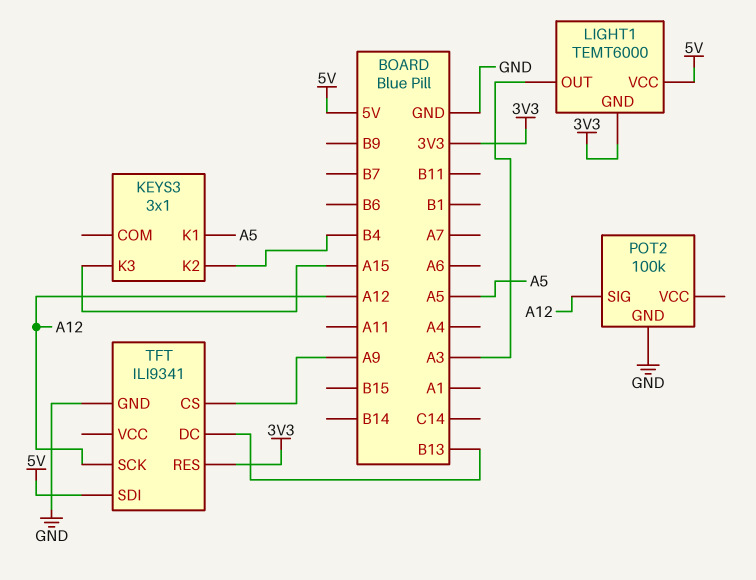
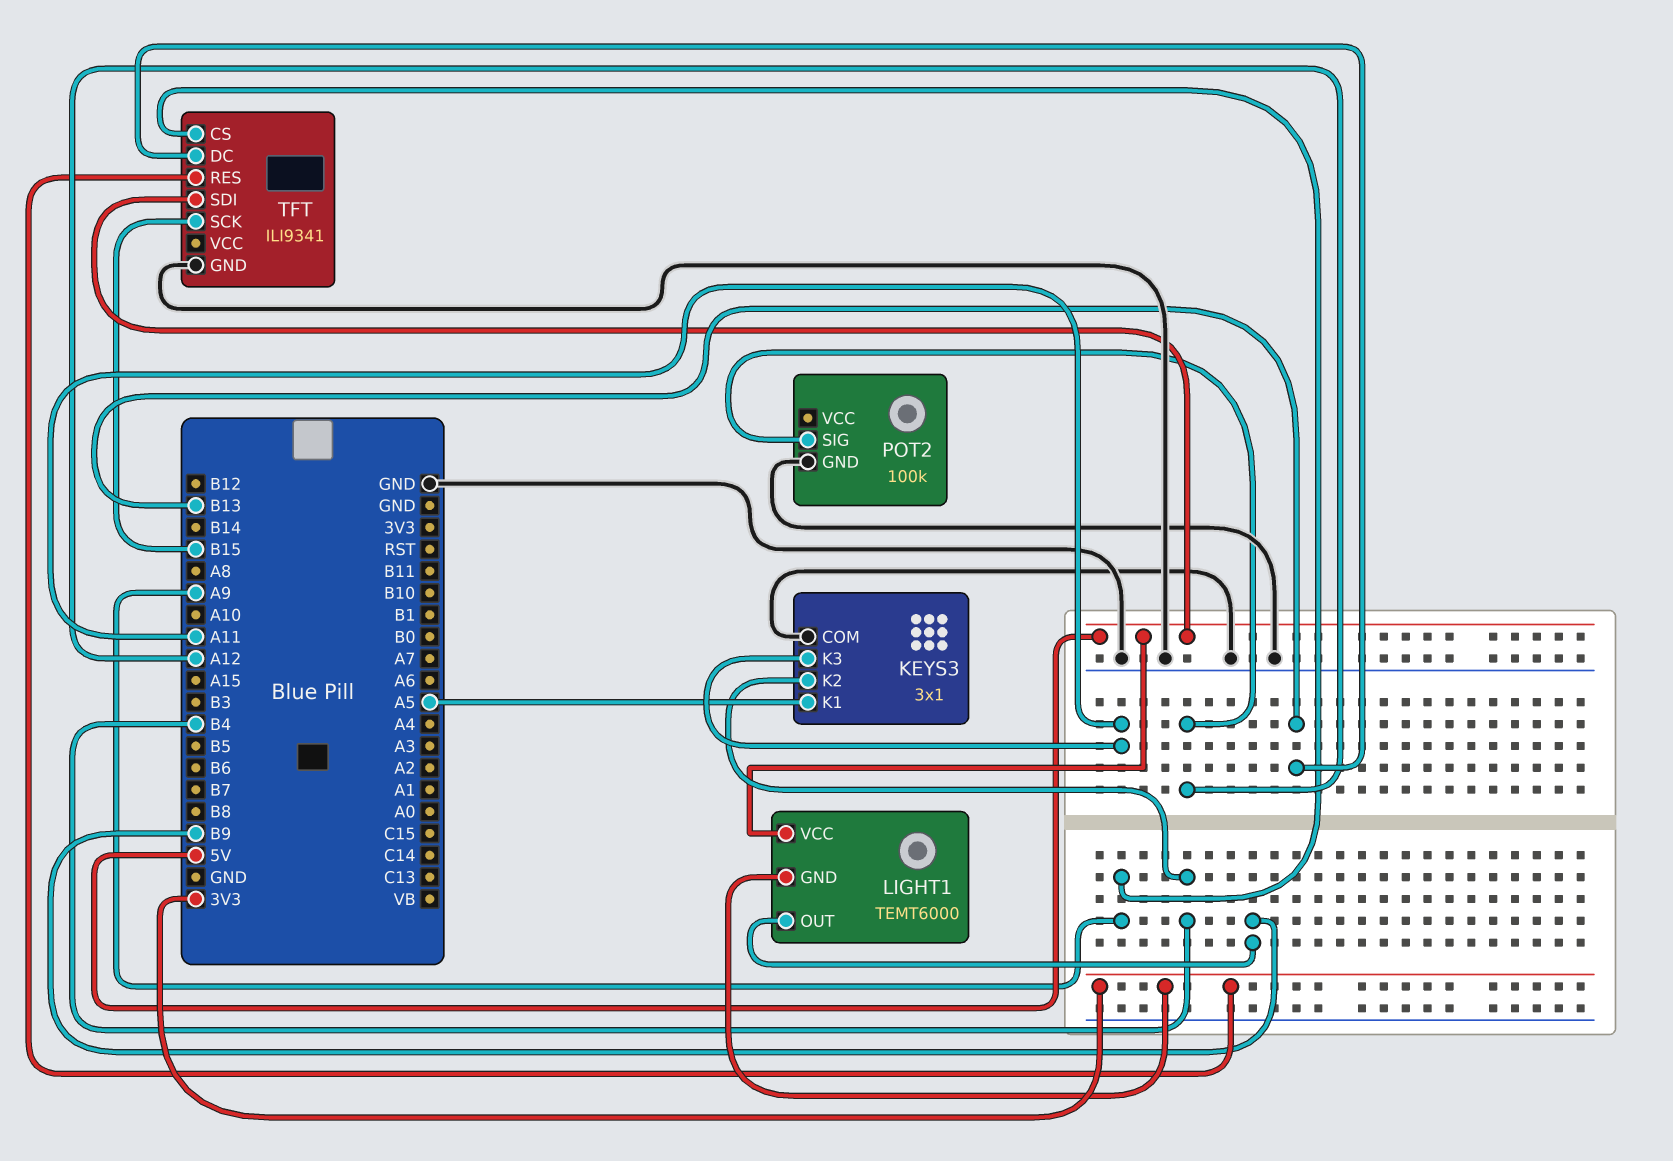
KEYS3 pin COM: none -> GND
KEYS3 pin K3: A15 -> A11
LIGHT1 pin OUT: A3 -> B9
TFT pin SCK: A12 -> B15

